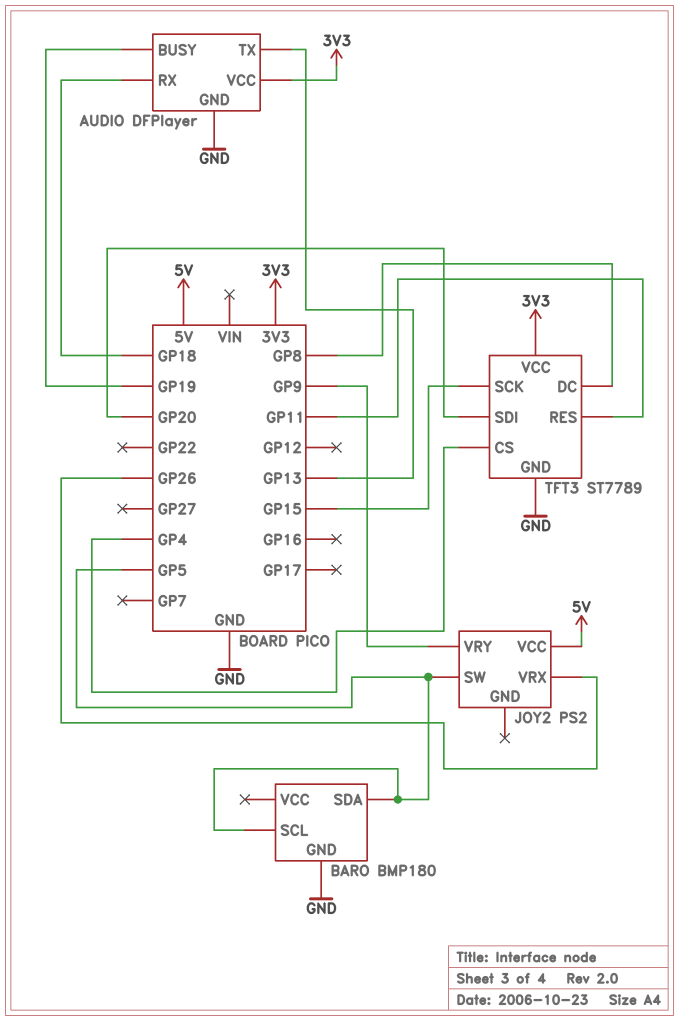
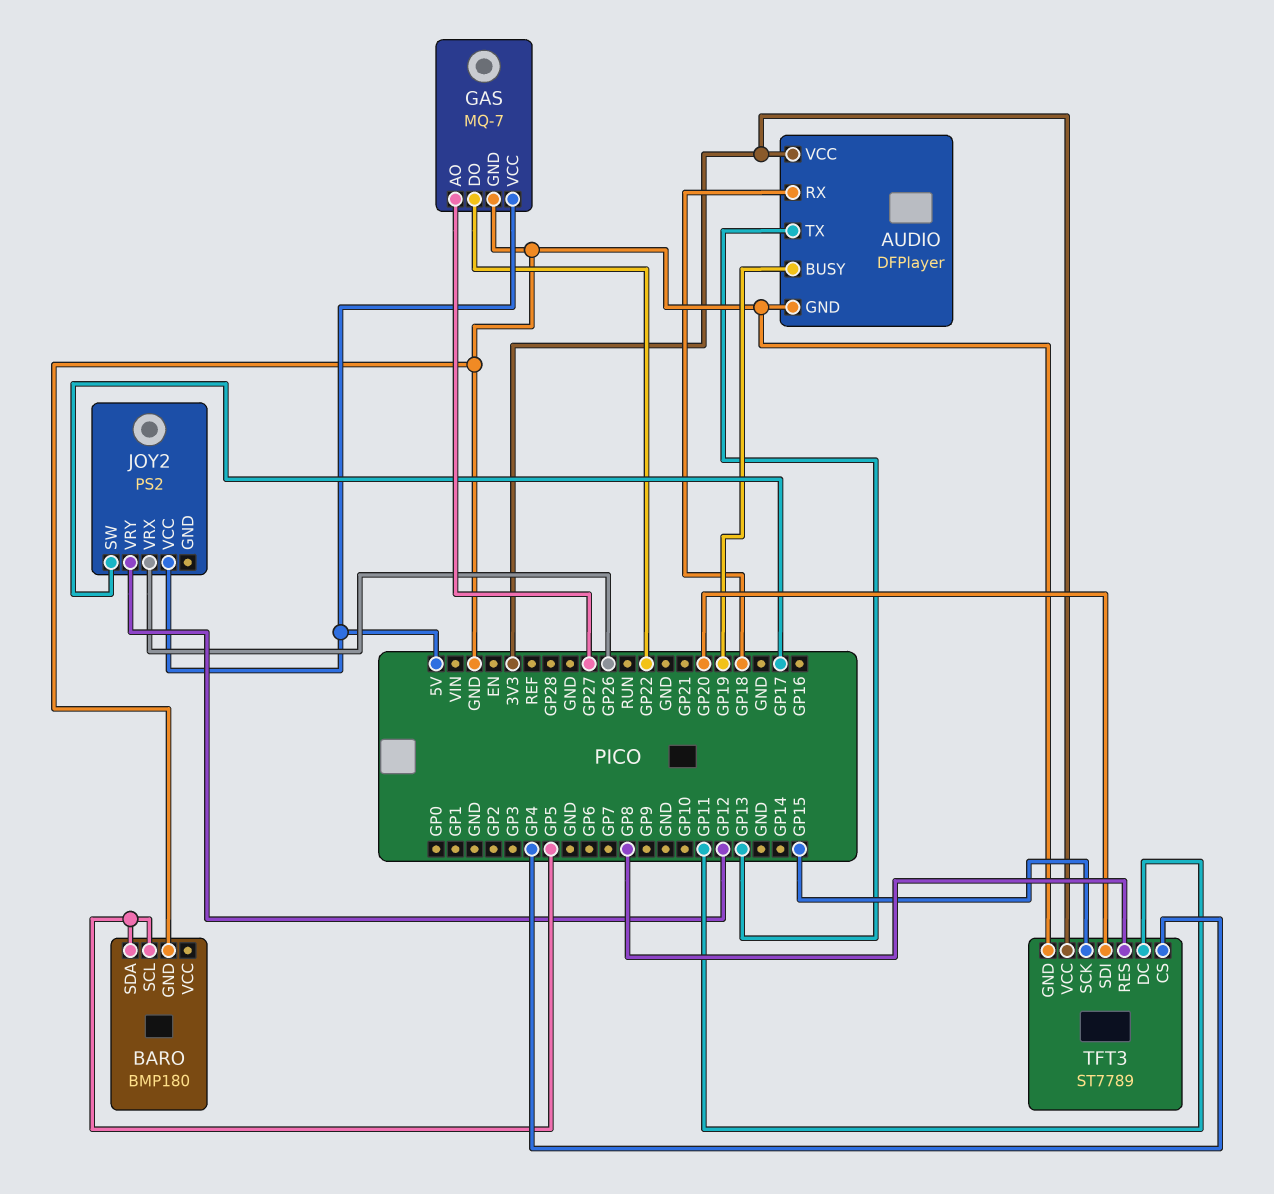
GAS: none -> MQ-7
GAS pin AO: none -> GP27
GAS pin DO: none -> GP22
GAS pin GND: none -> GND
GAS pin VCC: none -> 5V
JOY2 pin SW: GP5 -> GP17
JOY2 pin VRY: GP9 -> GP12
TFT3 pin DC: GP8 -> GP11
TFT3 pin RES: GP11 -> GP8

